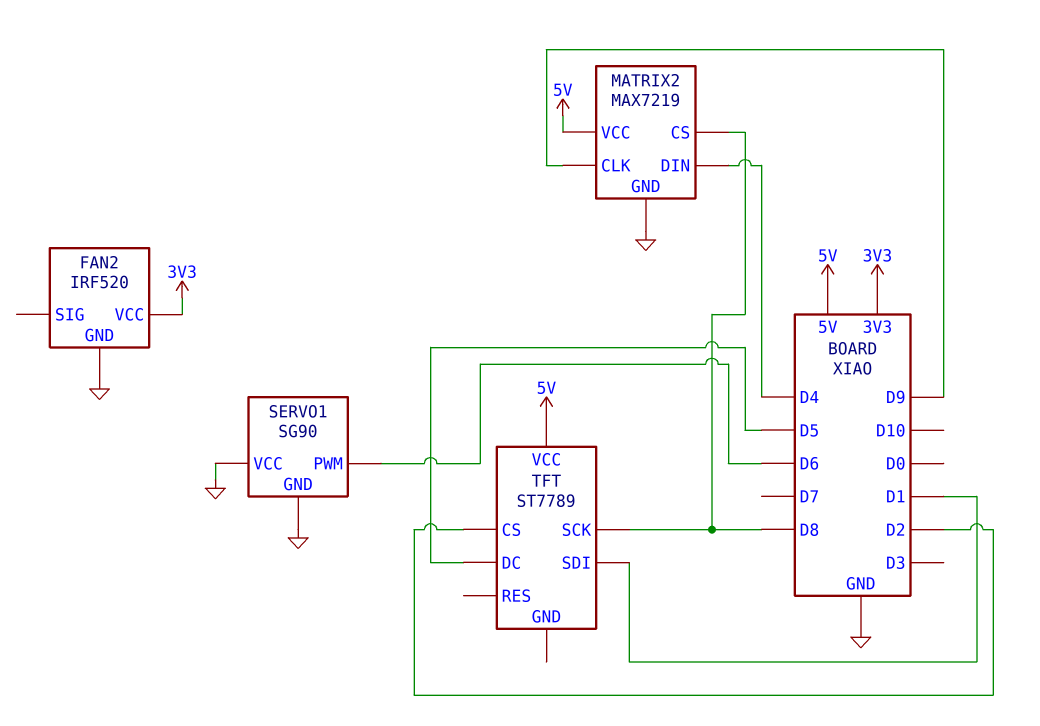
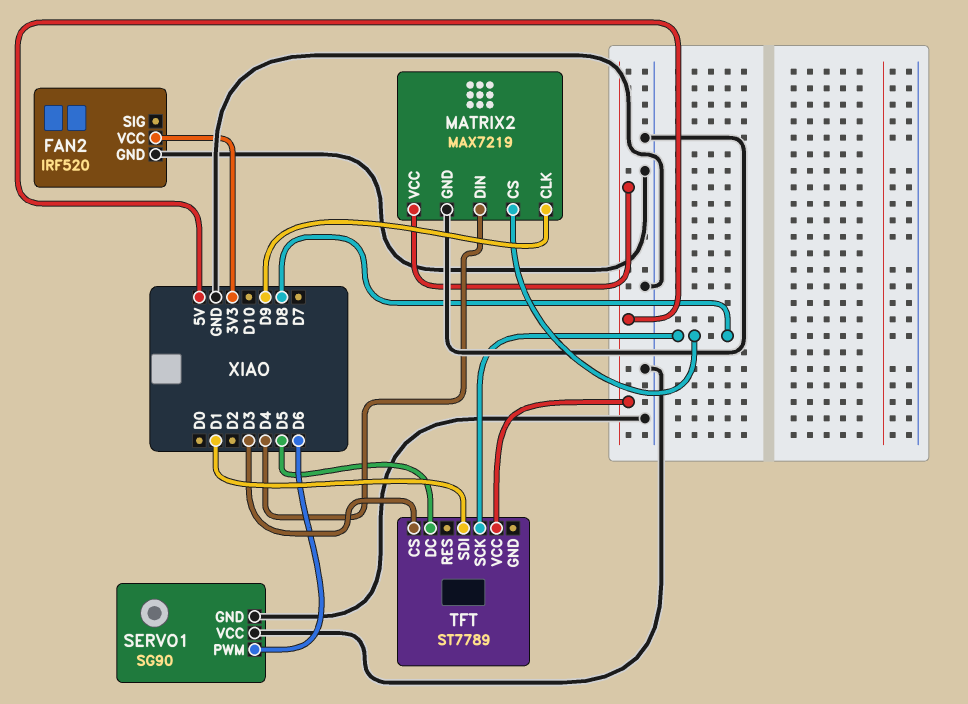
TFT pin CS: D2 -> D3

